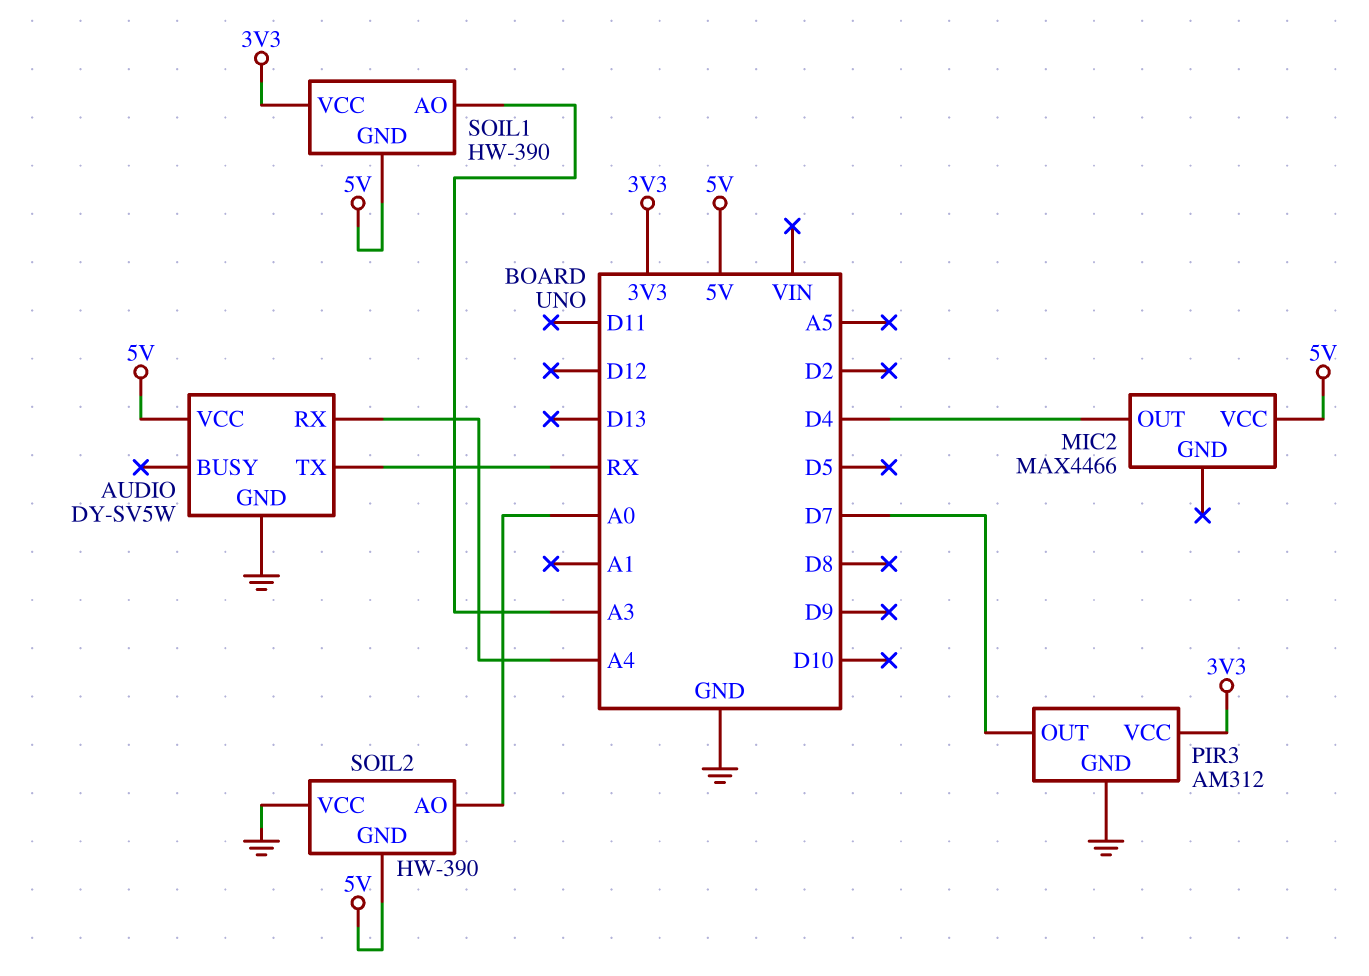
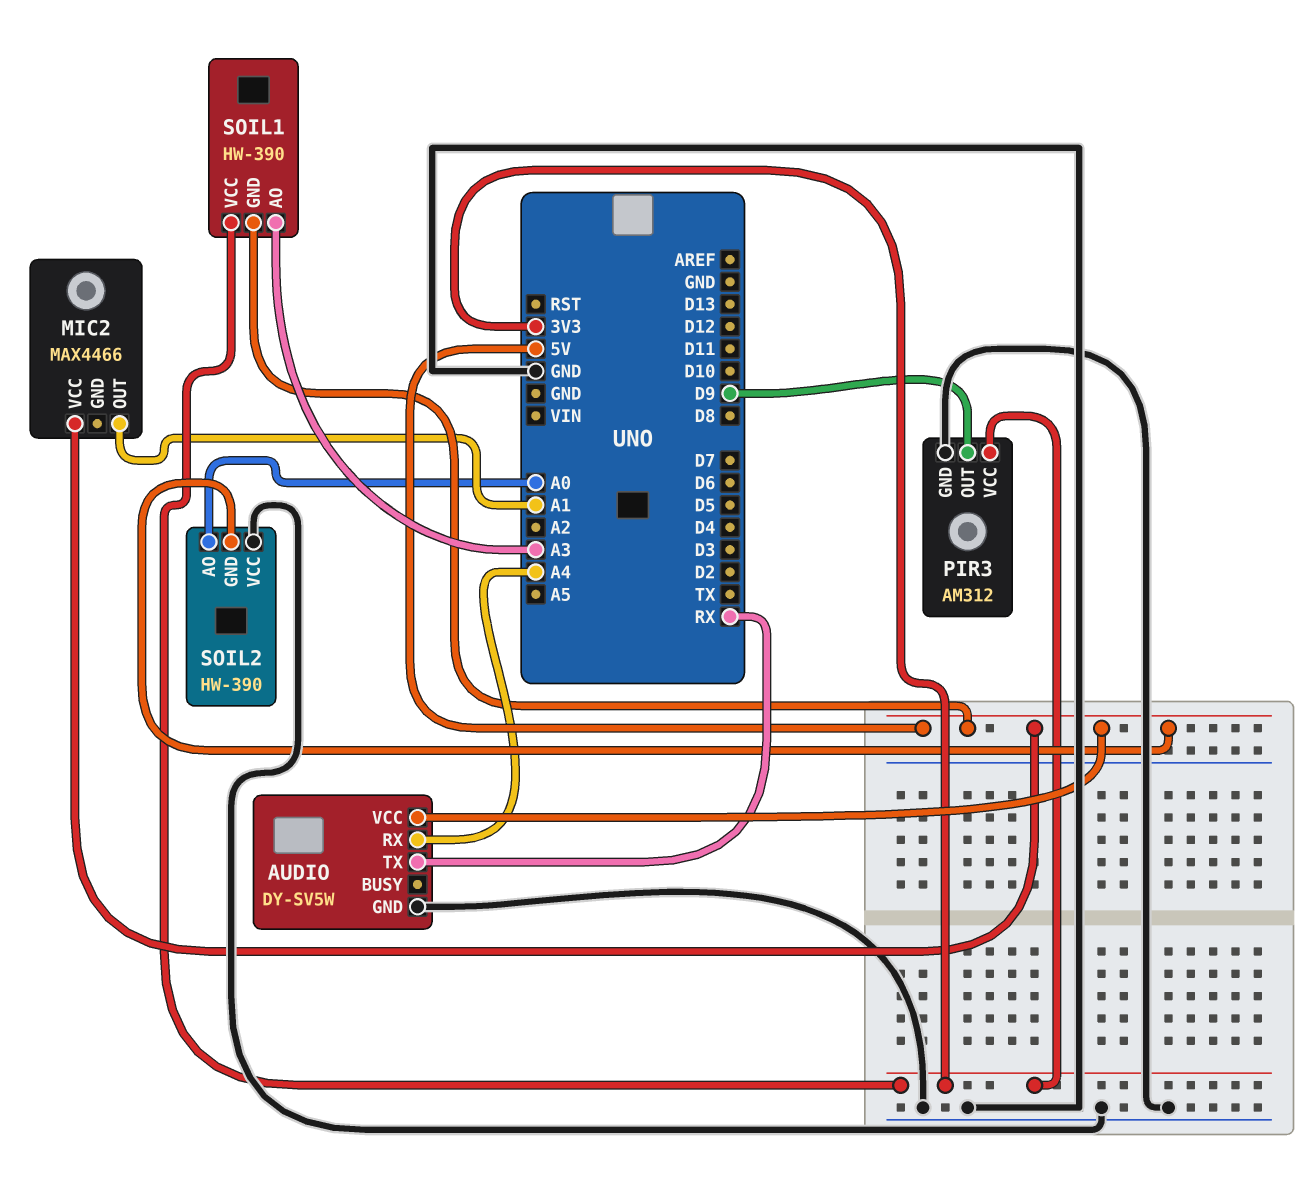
MIC2 pin OUT: D4 -> A1
PIR3 pin OUT: D7 -> D9

